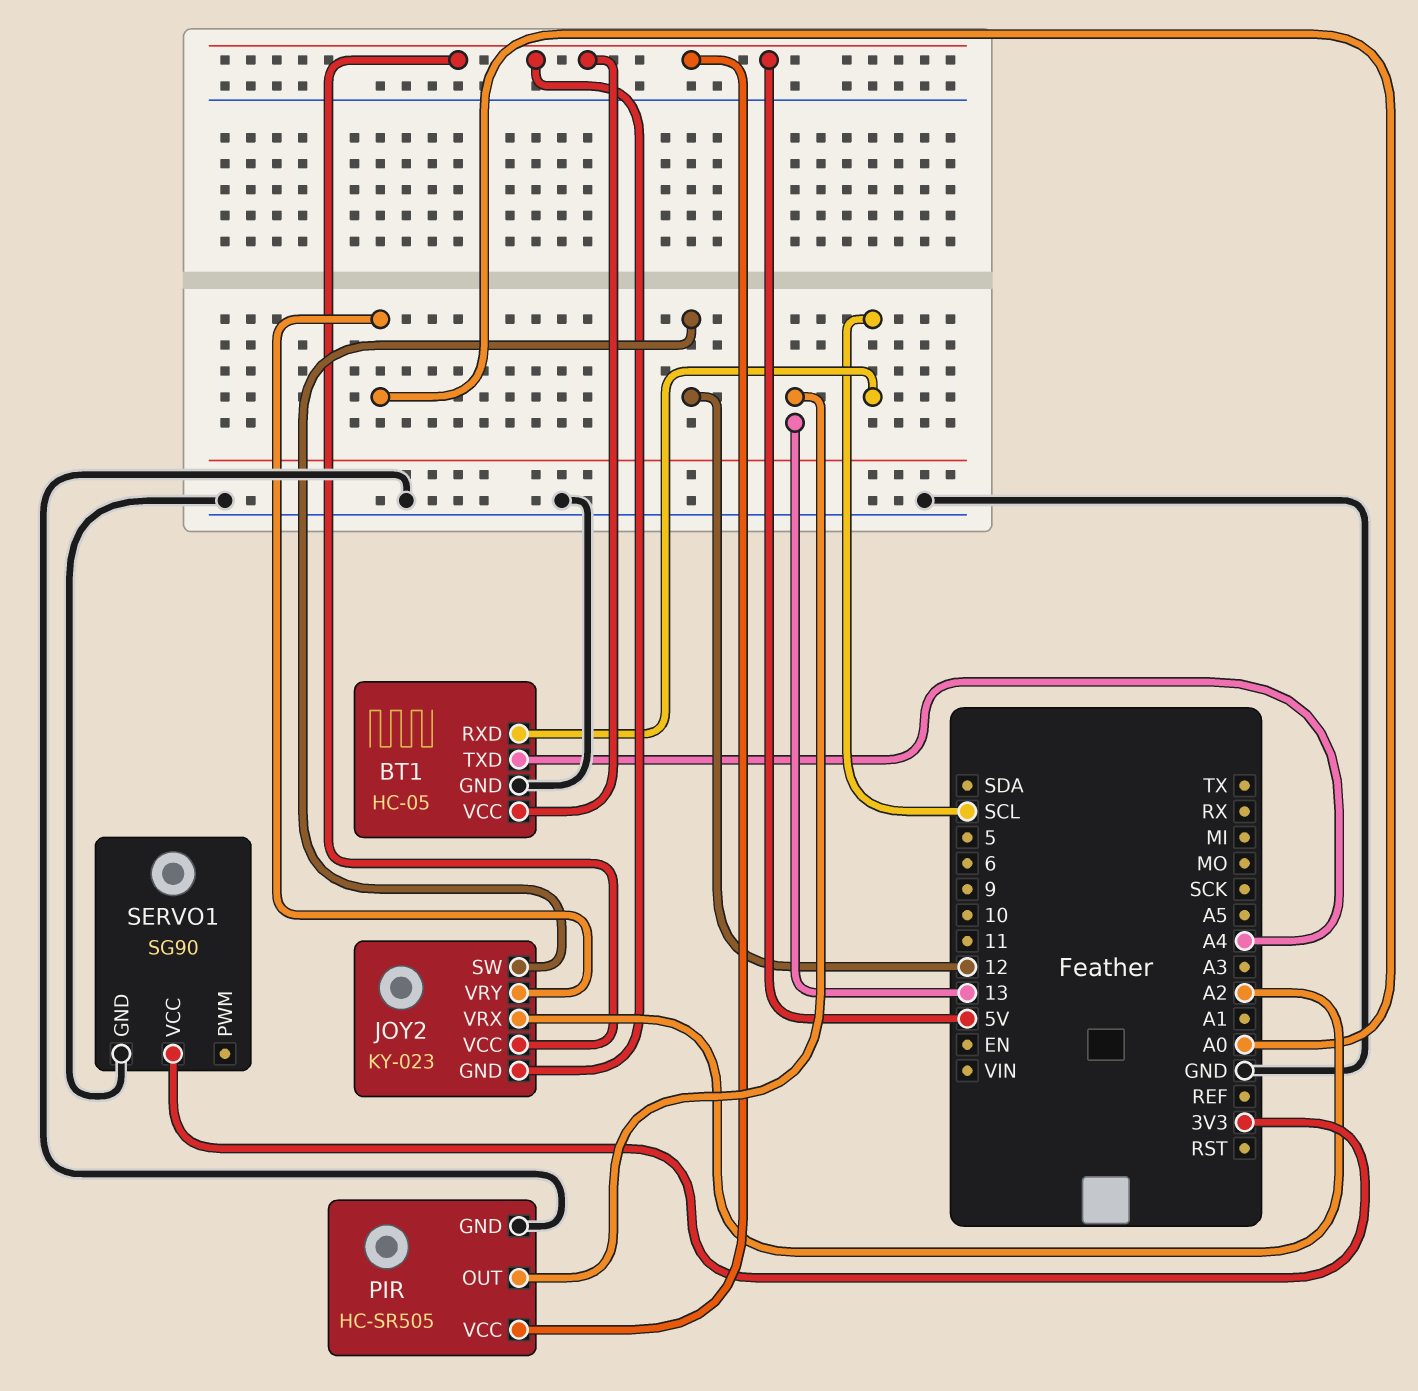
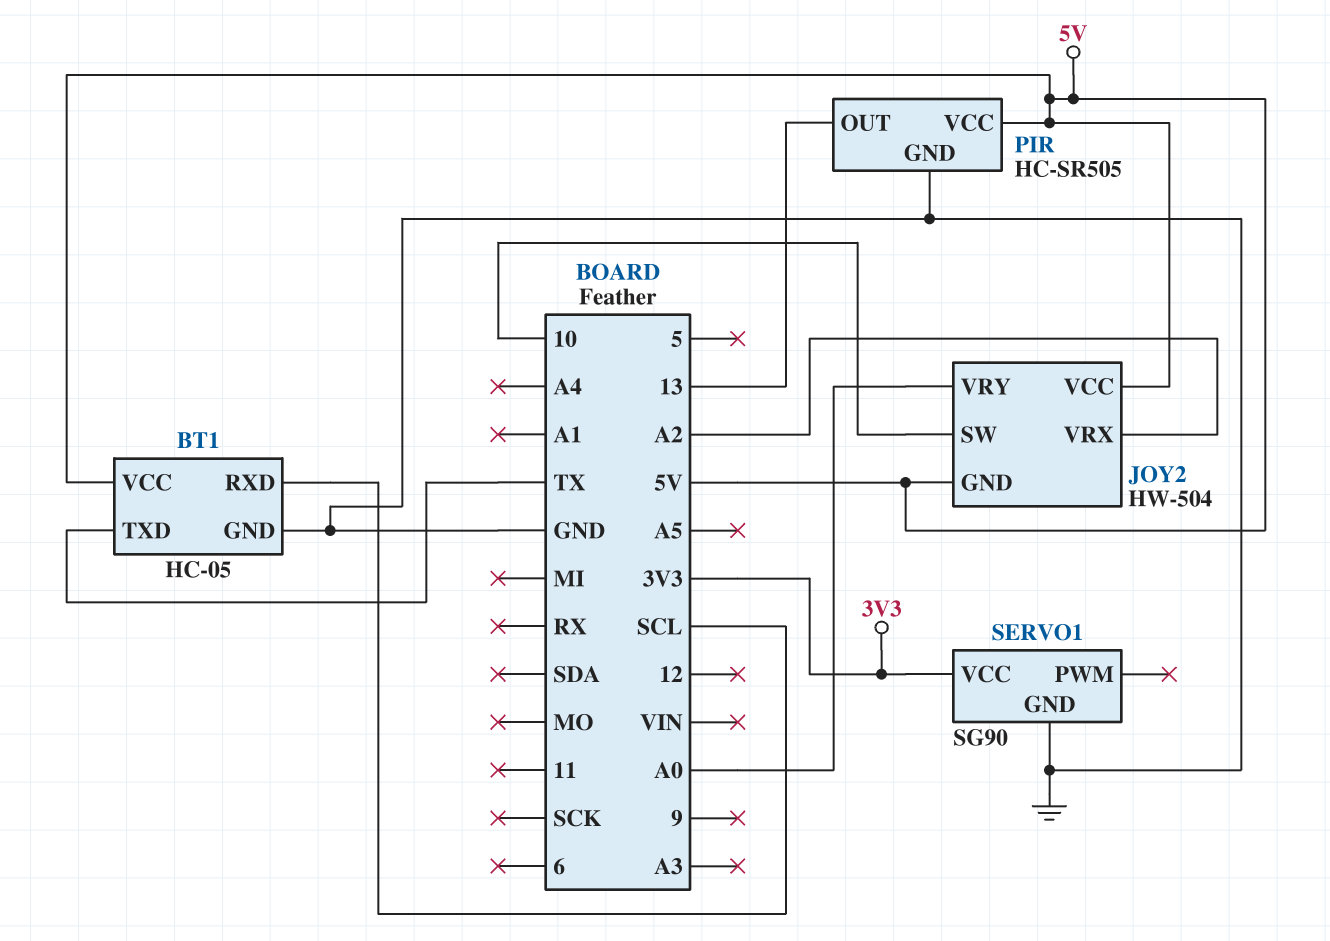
BT1 pin TXD: A4 -> TX
JOY2: KY-023 -> HW-504
JOY2 pin SW: 12 -> 10

